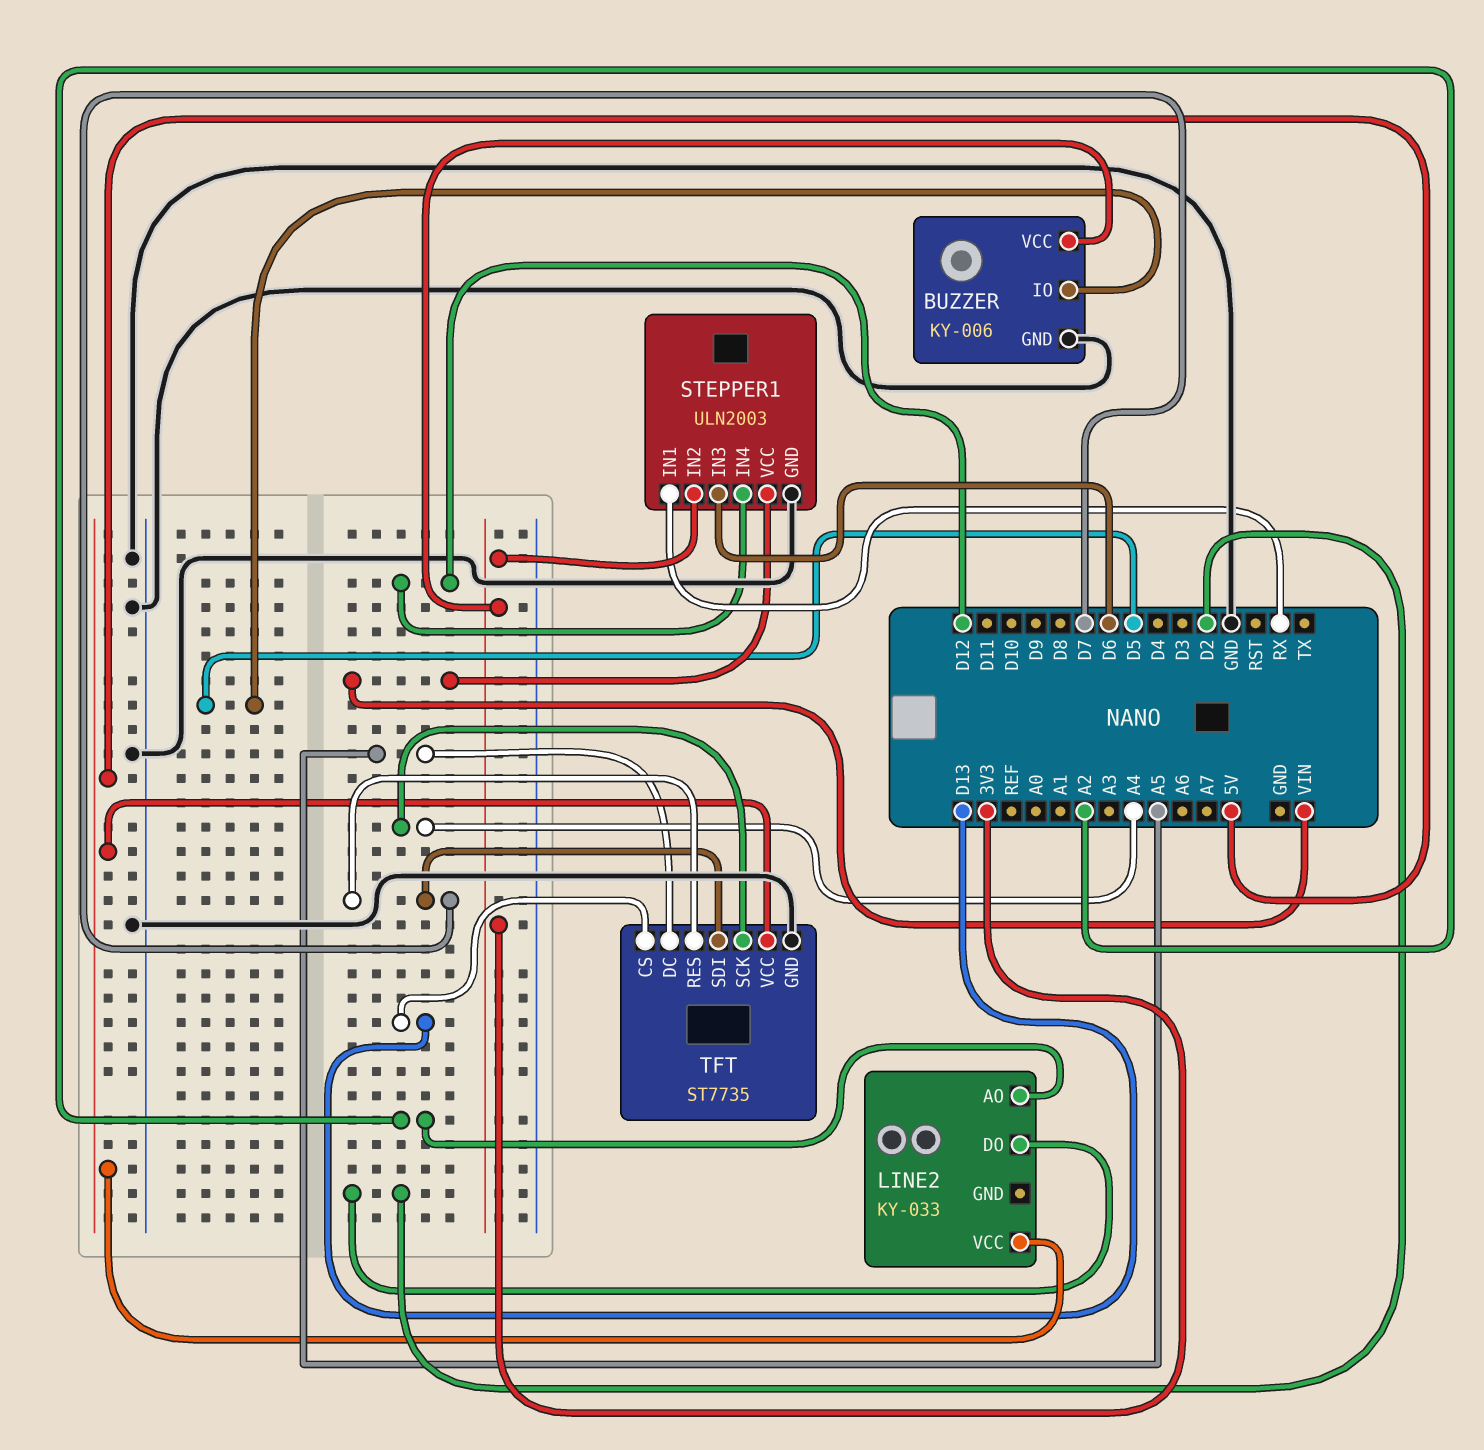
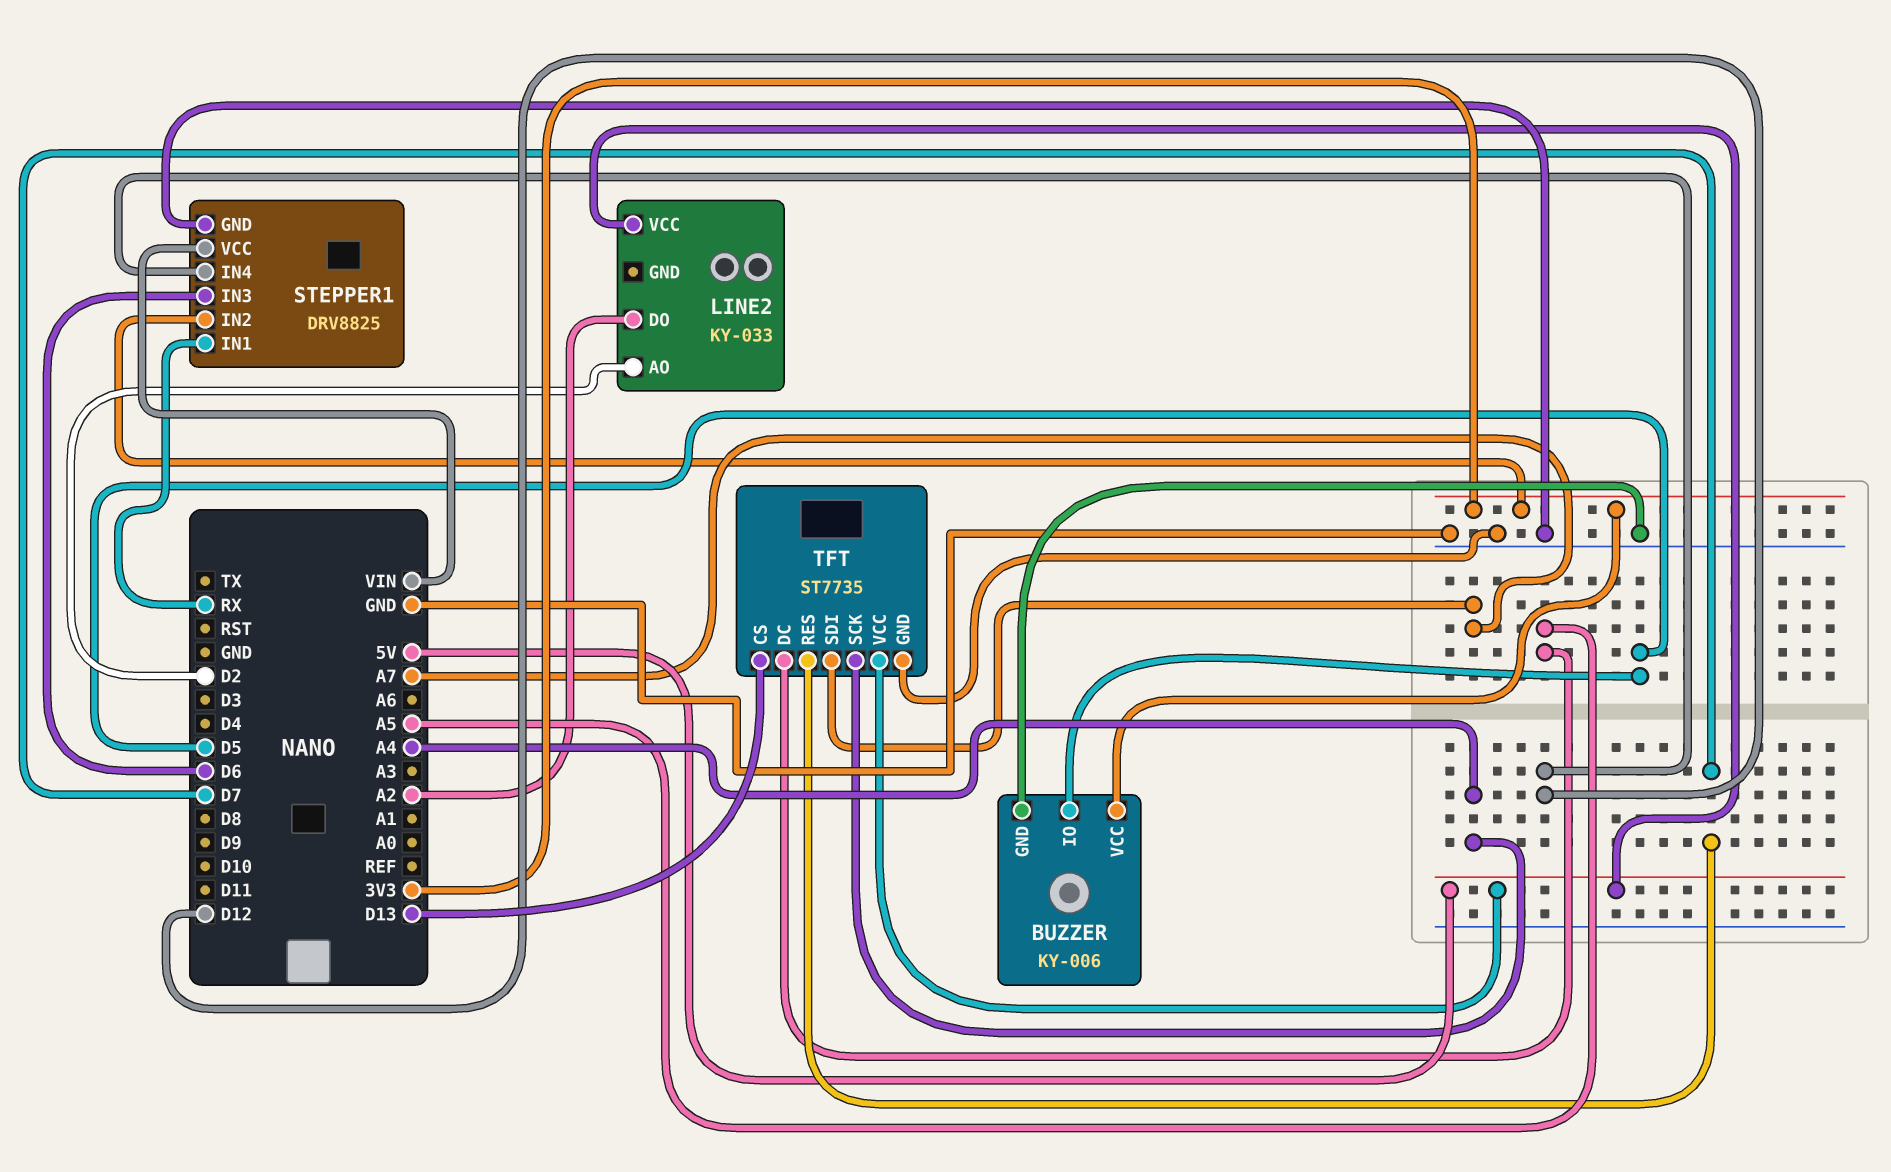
LINE2 pin AO: A2 -> D2
LINE2 pin DO: D2 -> A2
STEPPER1: ULN2003 -> DRV8825
TFT pin SDI: D7 -> A7

